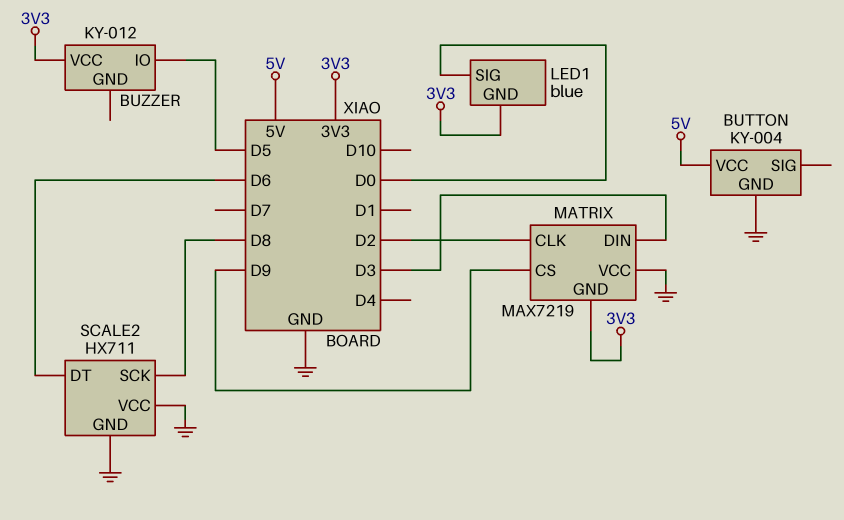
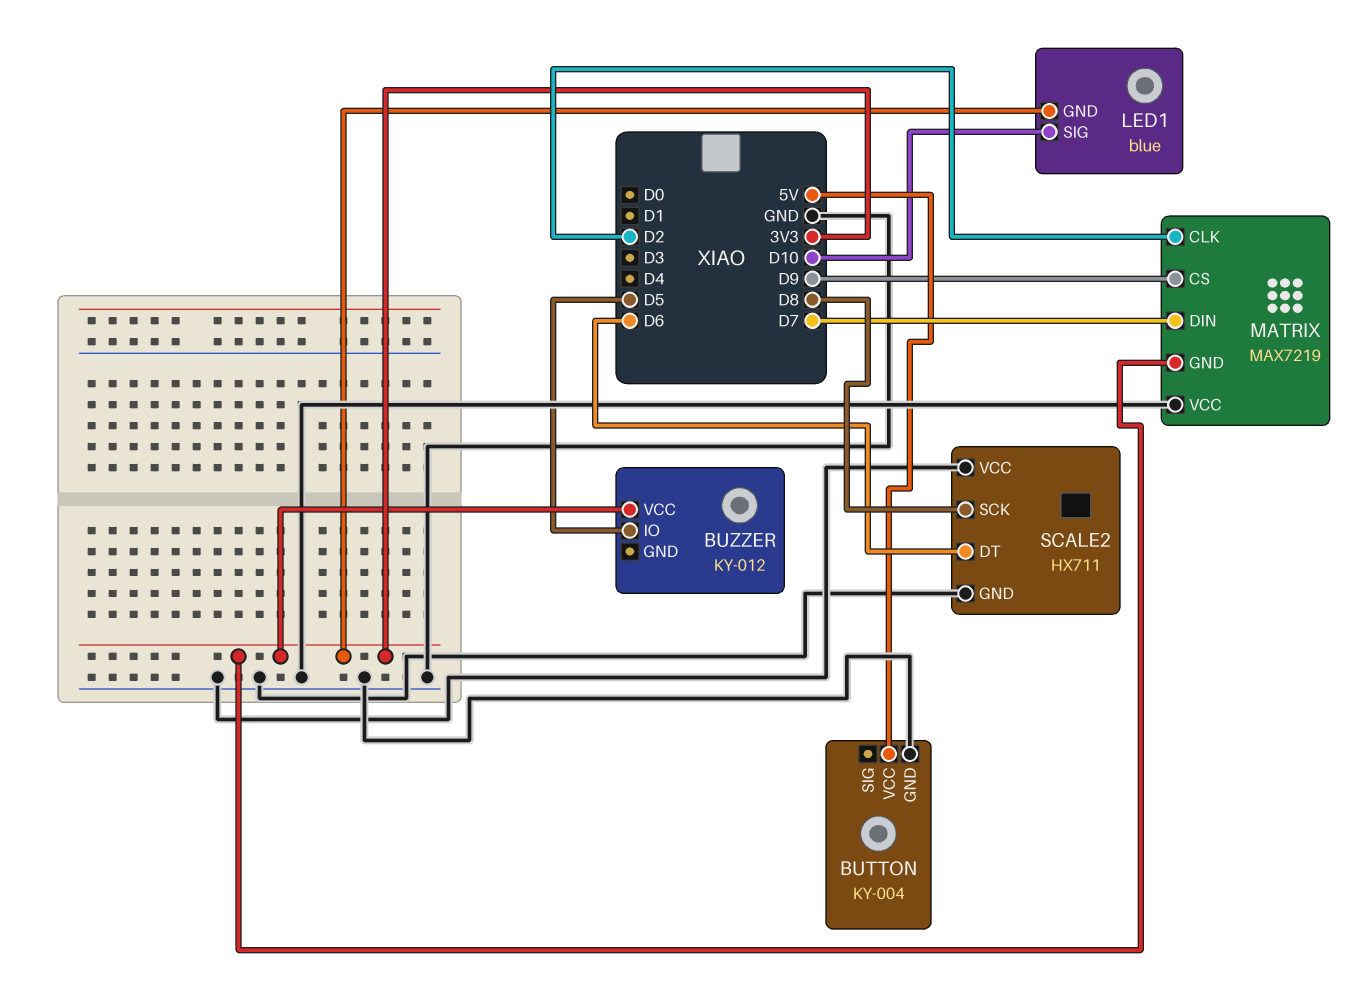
LED1 pin SIG: D0 -> D10
MATRIX pin DIN: D3 -> D7

